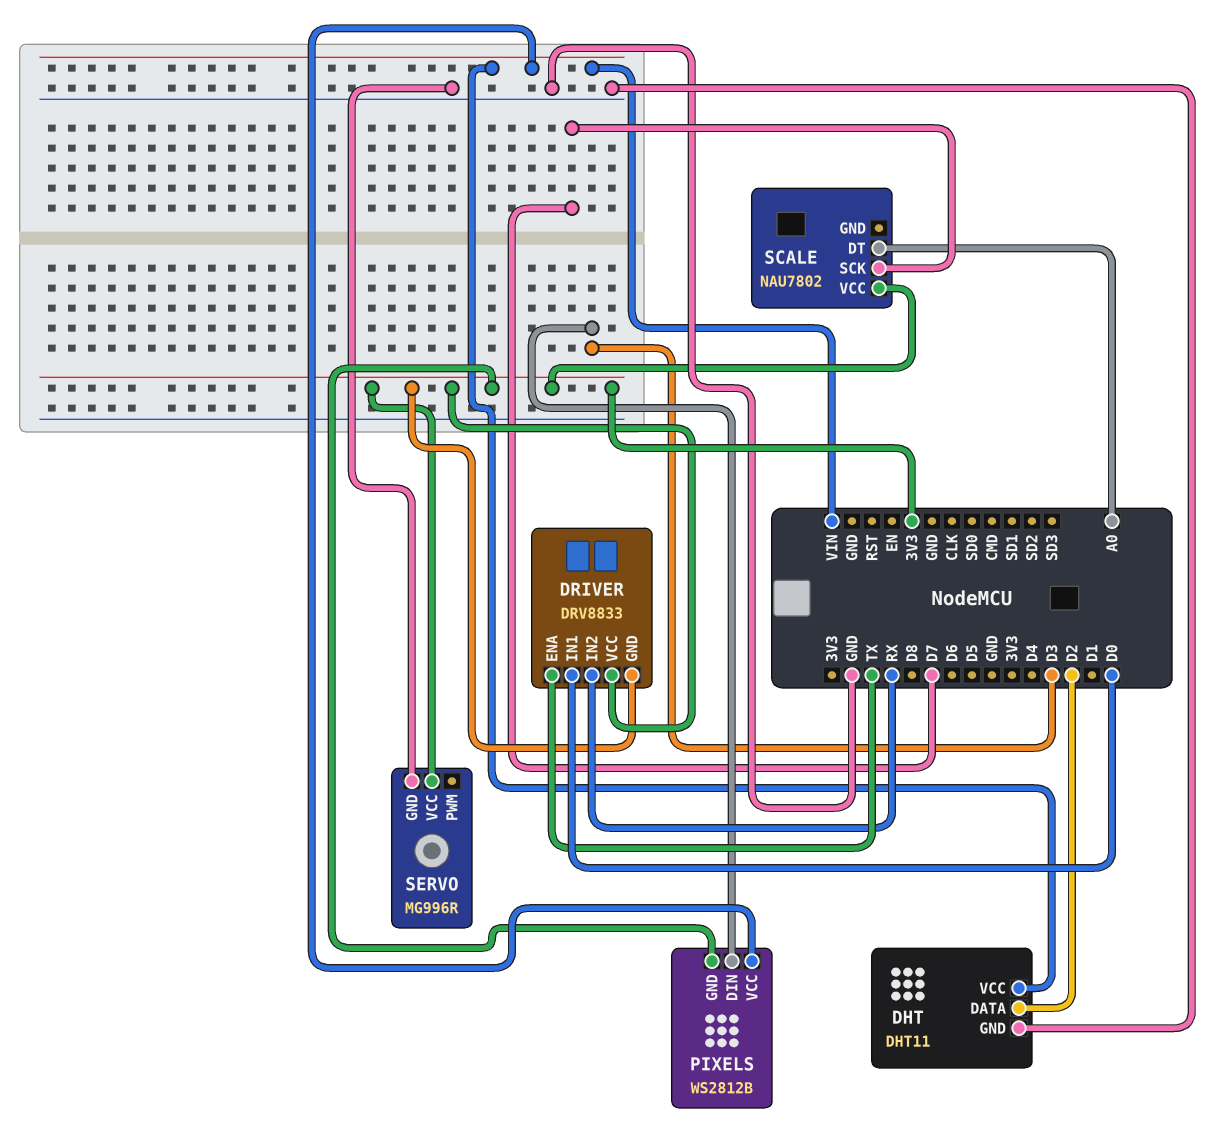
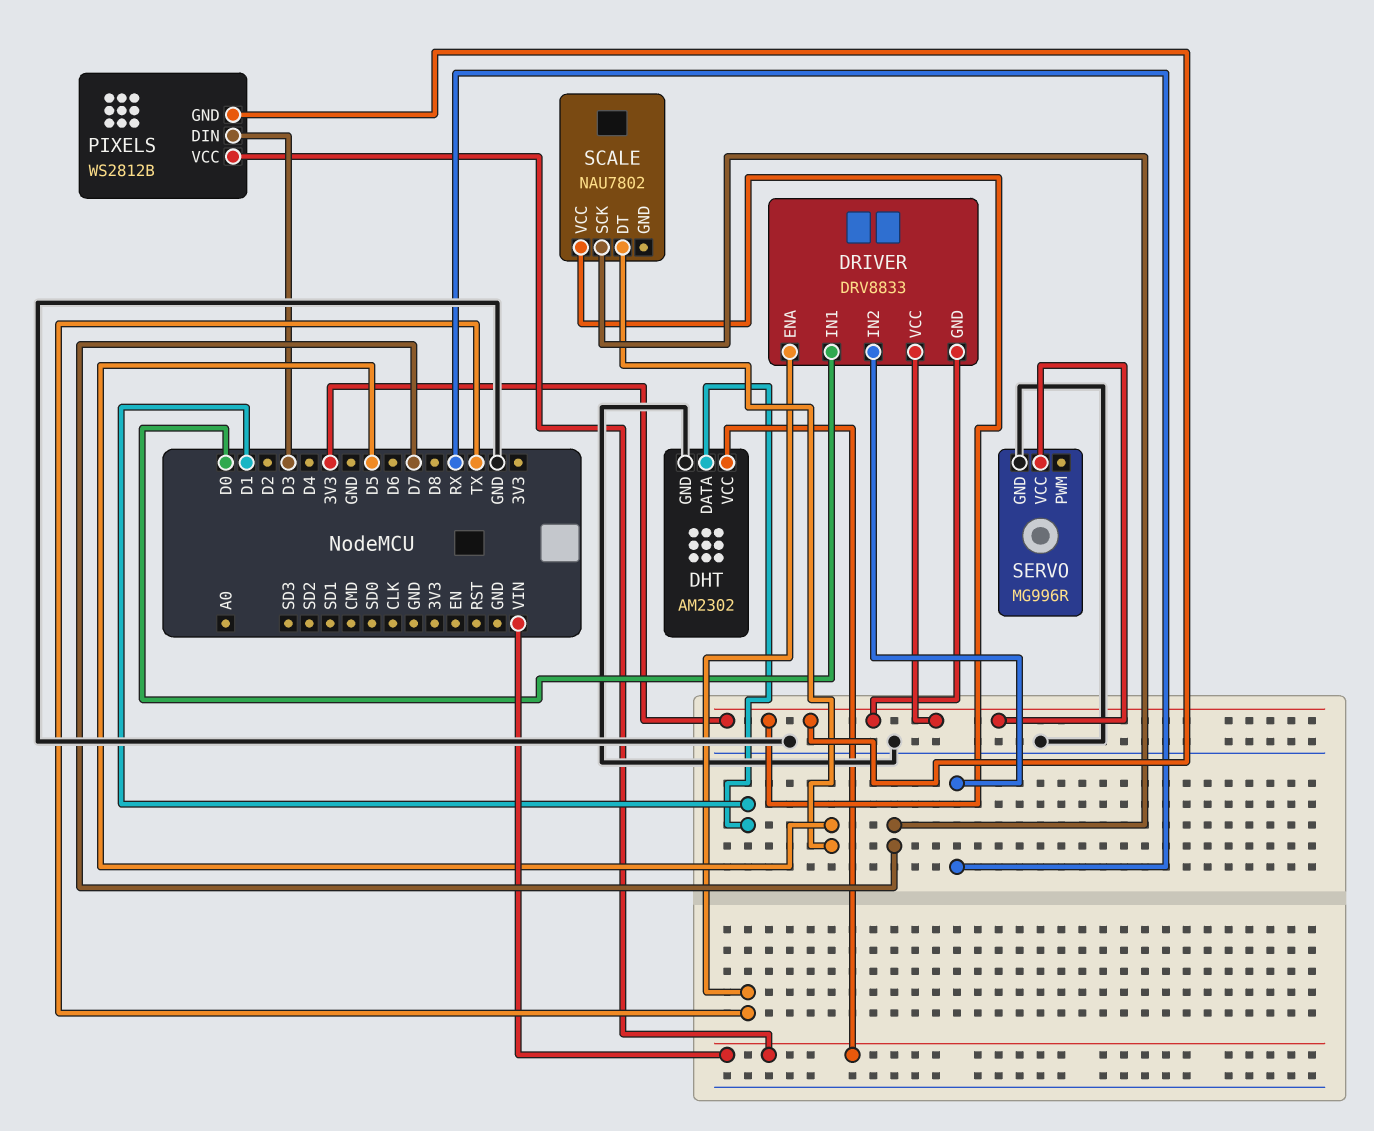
DHT: DHT11 -> AM2302
DHT pin DATA: D2 -> D1
SCALE pin DT: A0 -> D5

